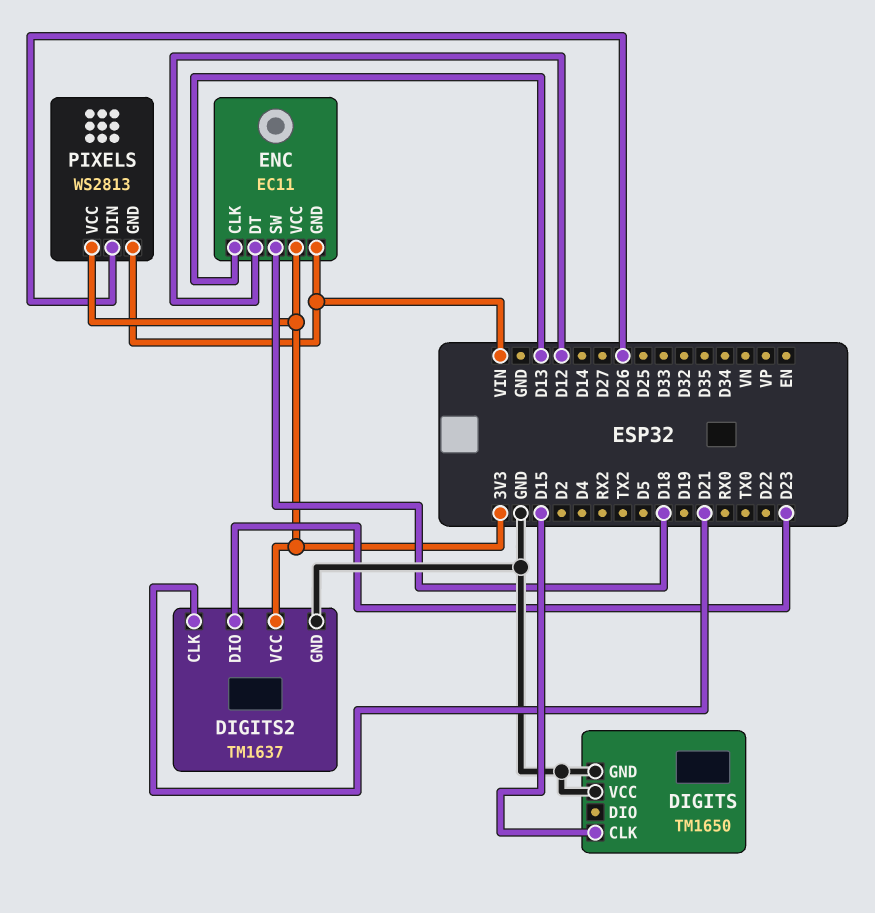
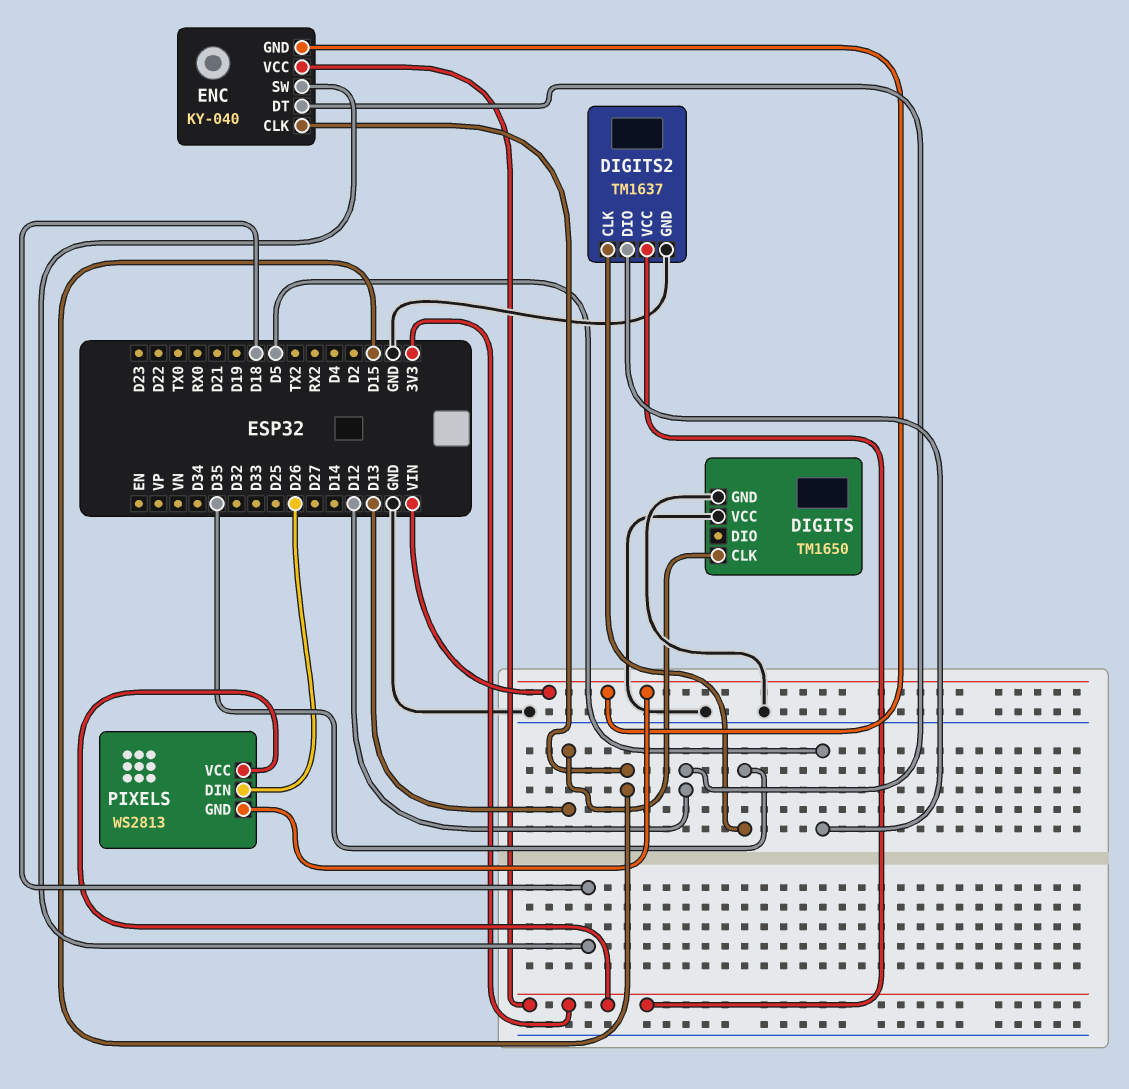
DIGITS pin CLK: D15 -> D13
DIGITS2 pin CLK: D21 -> D35
DIGITS2 pin DIO: D23 -> D5
ENC: EC11 -> KY-040
ENC pin CLK: D13 -> D15

